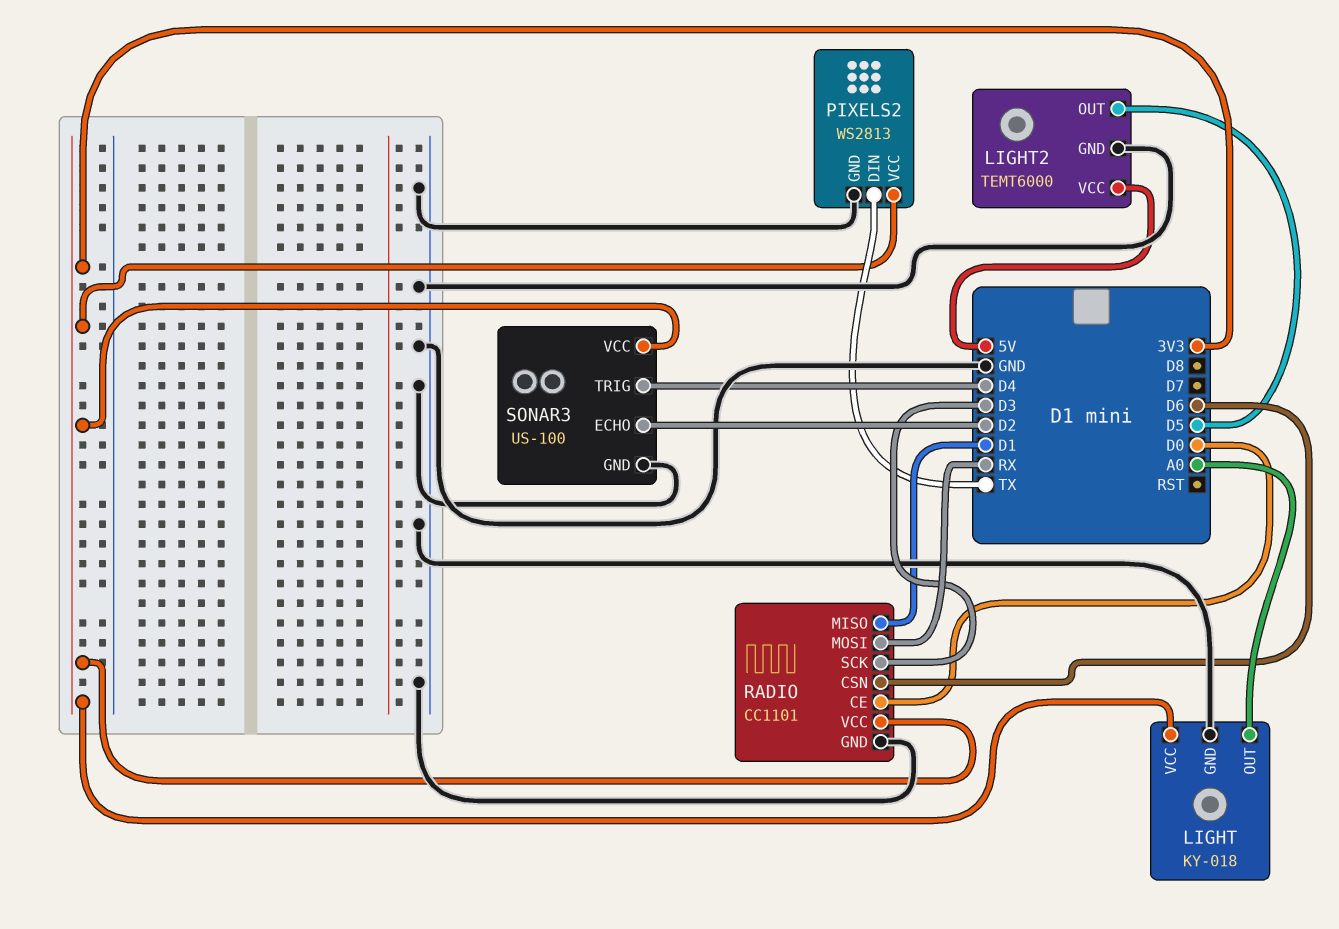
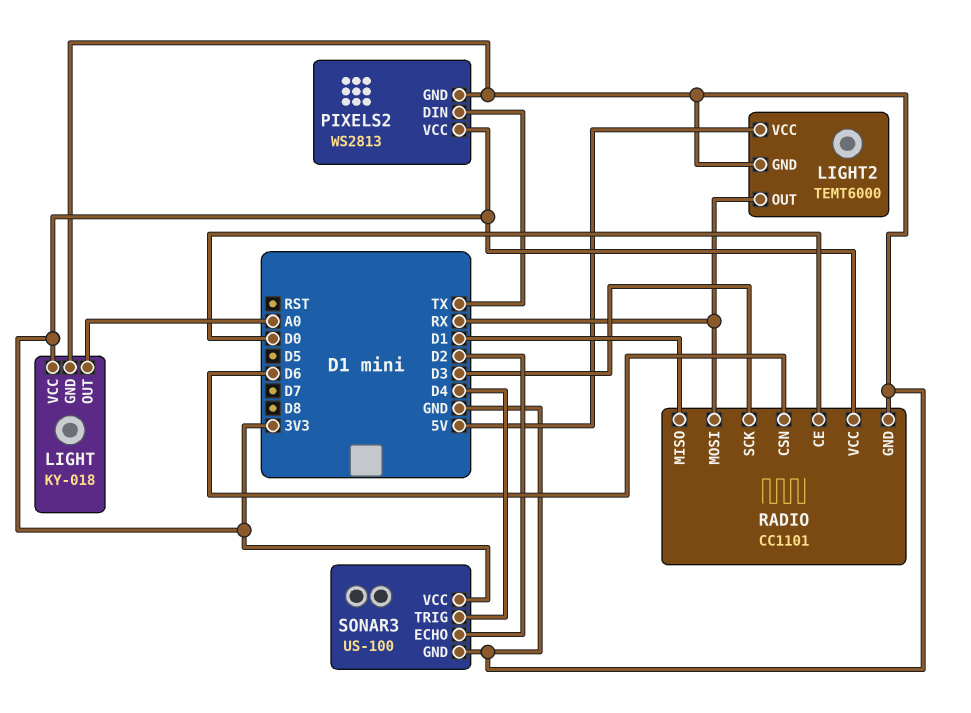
LIGHT2 pin OUT: D5 -> RX

